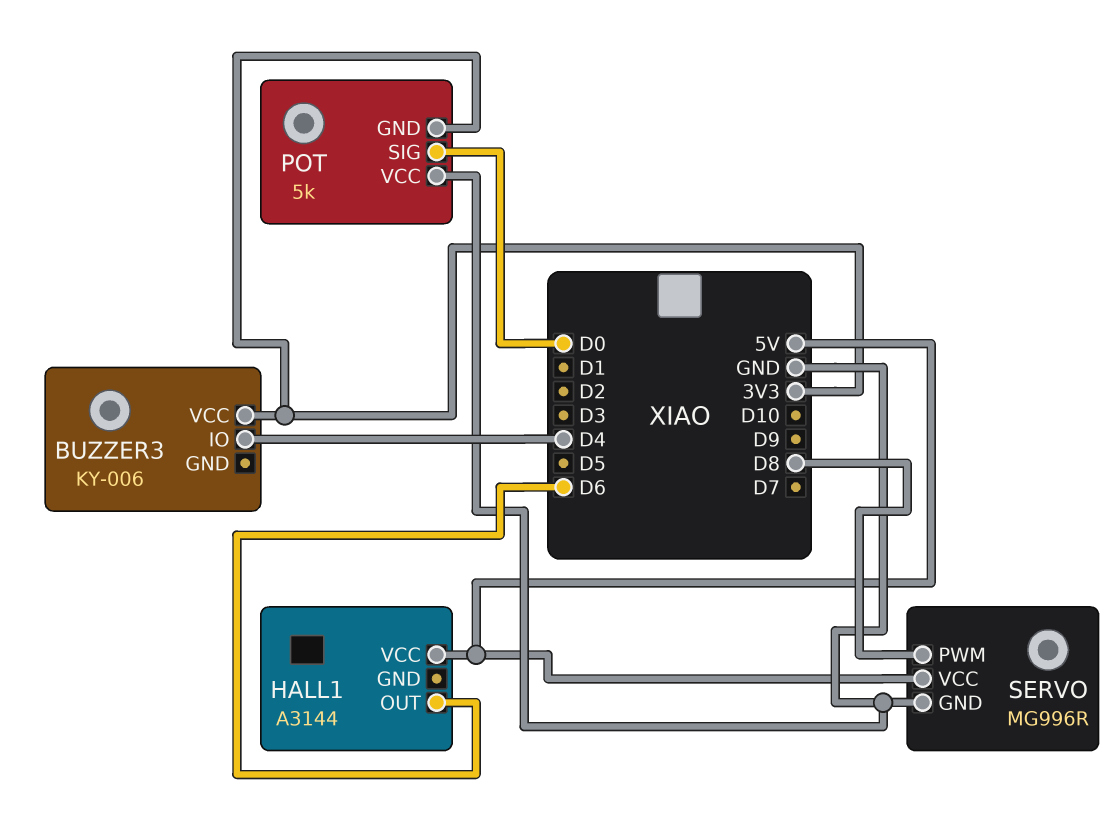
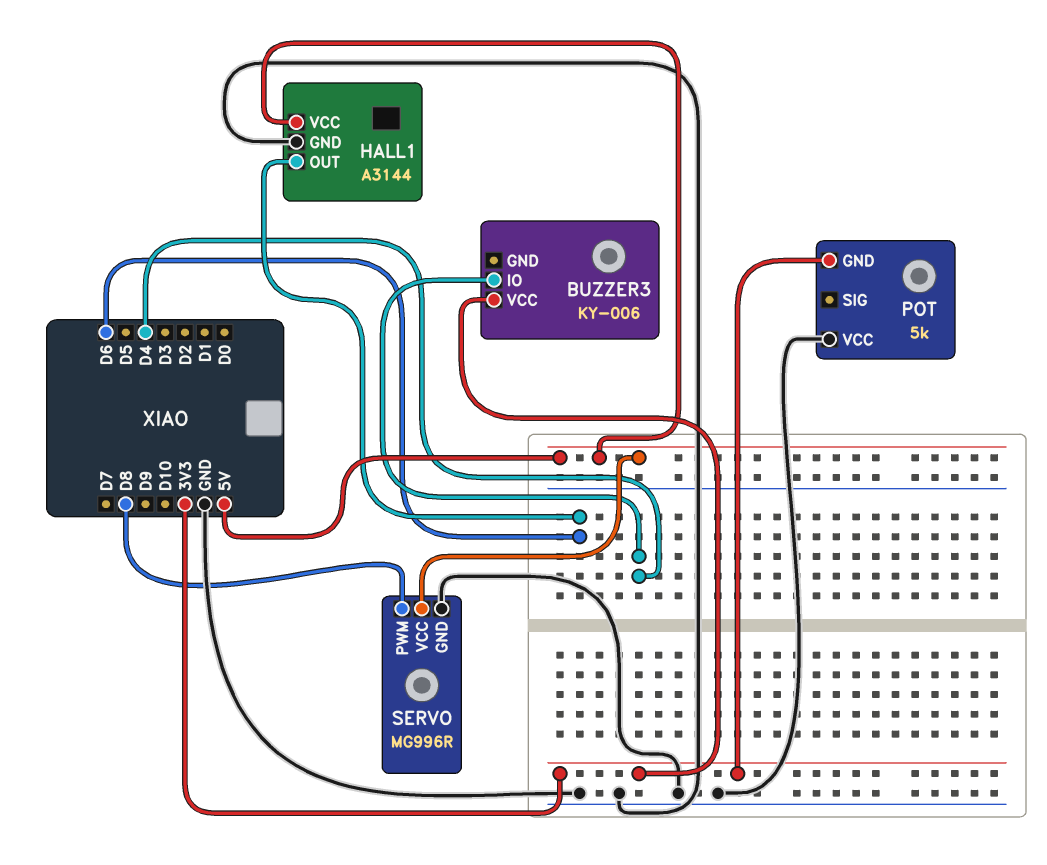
HALL1 pin GND: none -> GND
POT pin SIG: D0 -> none

